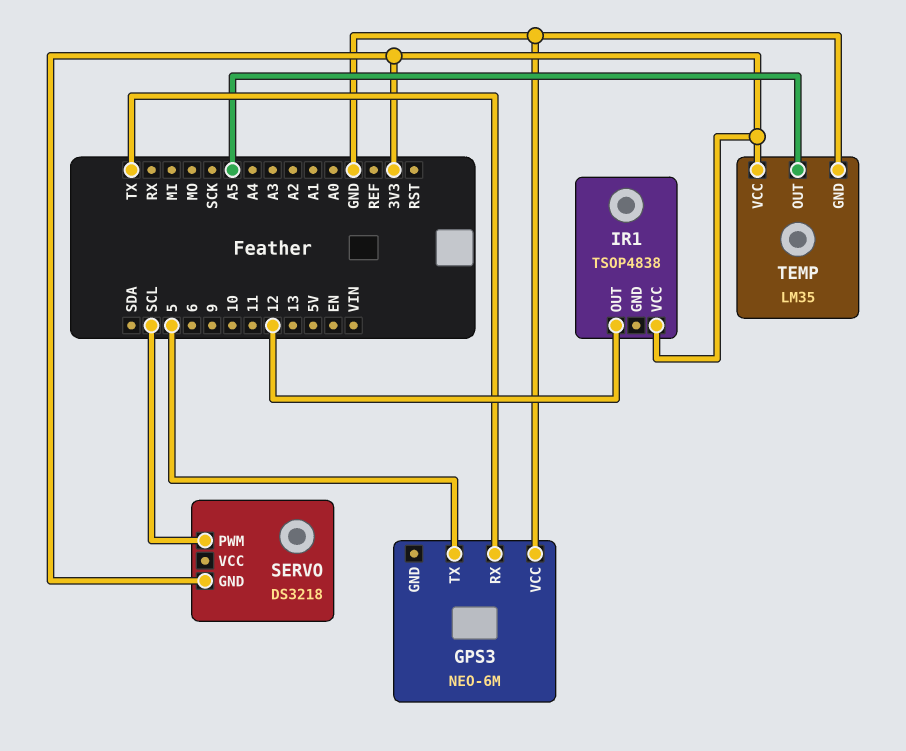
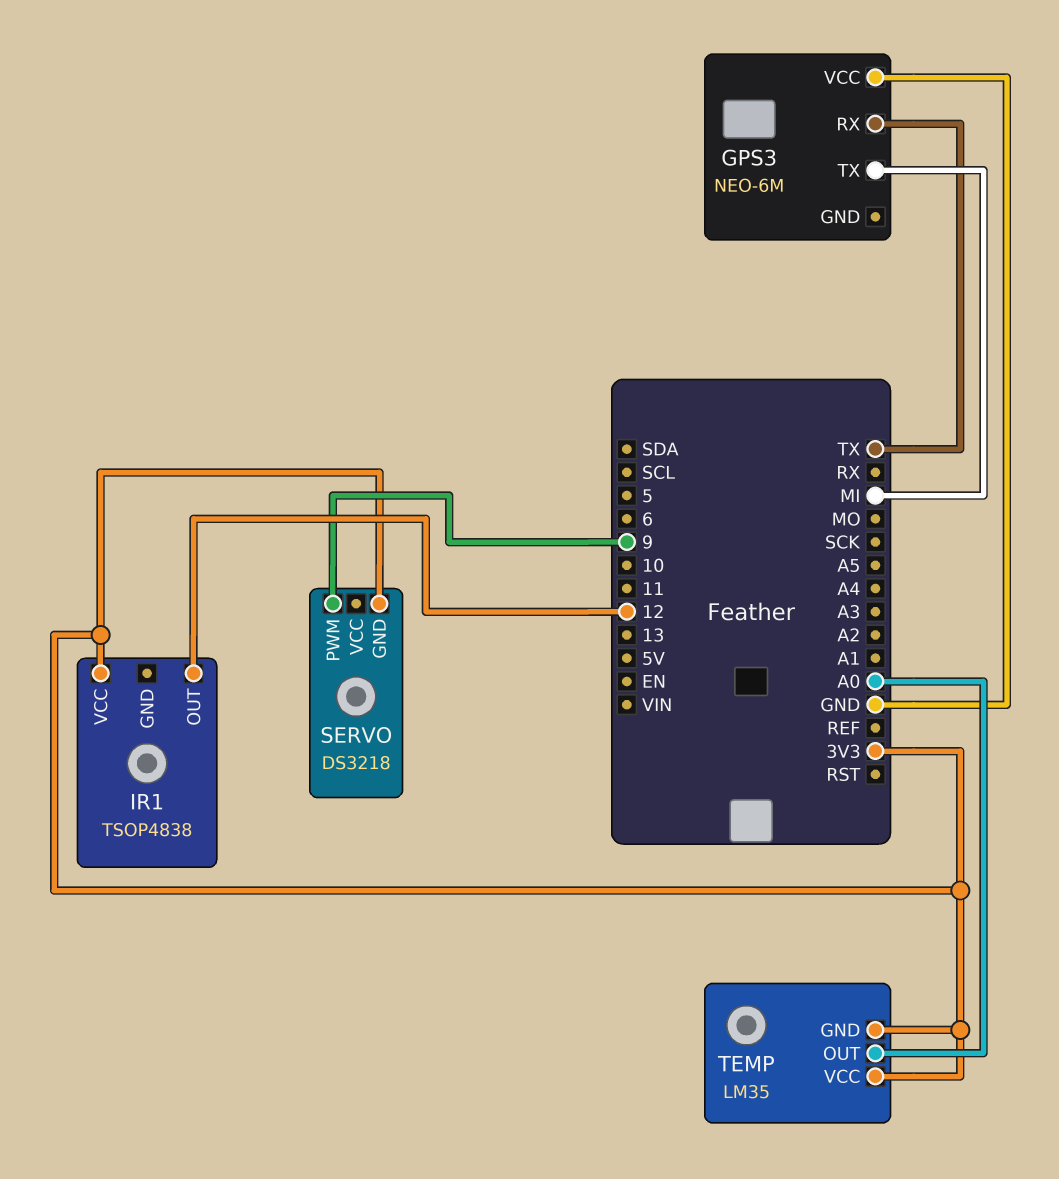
GPS3 pin TX: 5 -> MI
SERVO pin PWM: SCL -> 9
TEMP pin GND: GND -> 3V3
TEMP pin OUT: A5 -> A0

